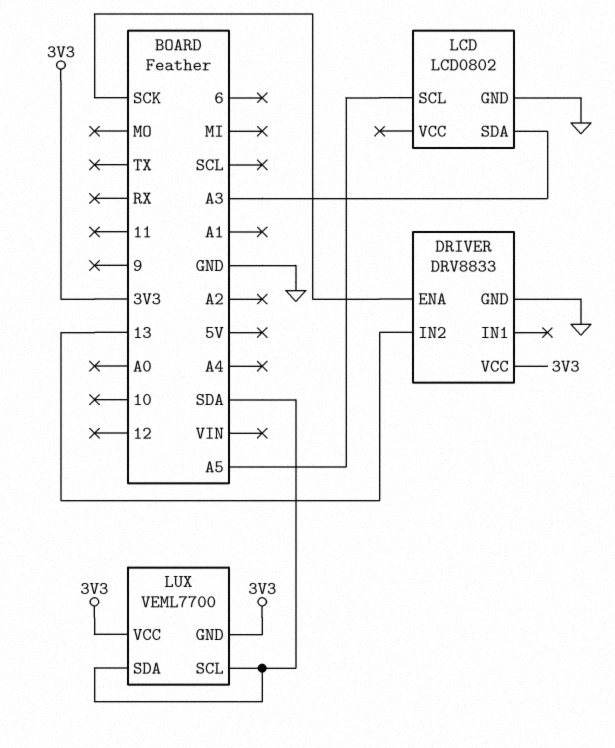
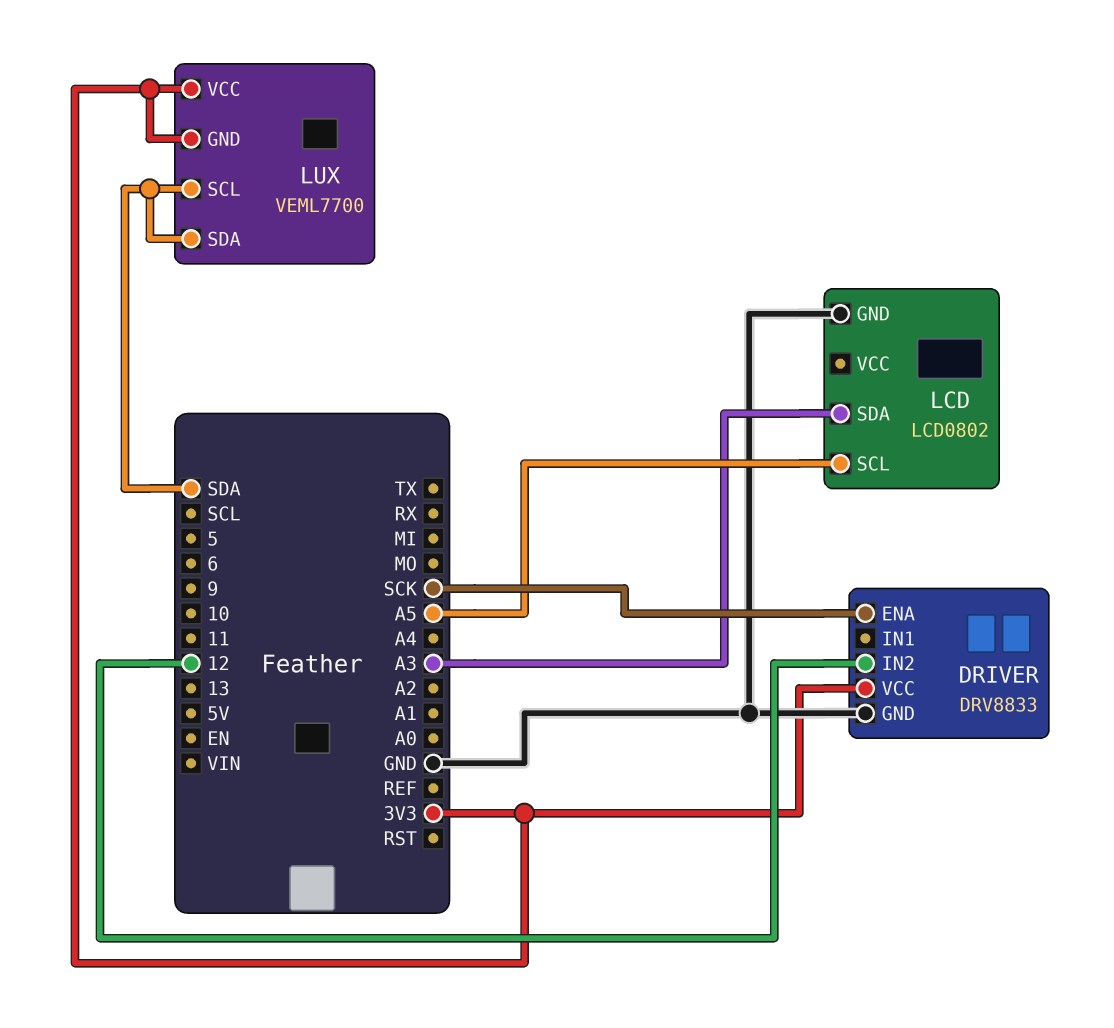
DRIVER pin IN2: 13 -> 12

